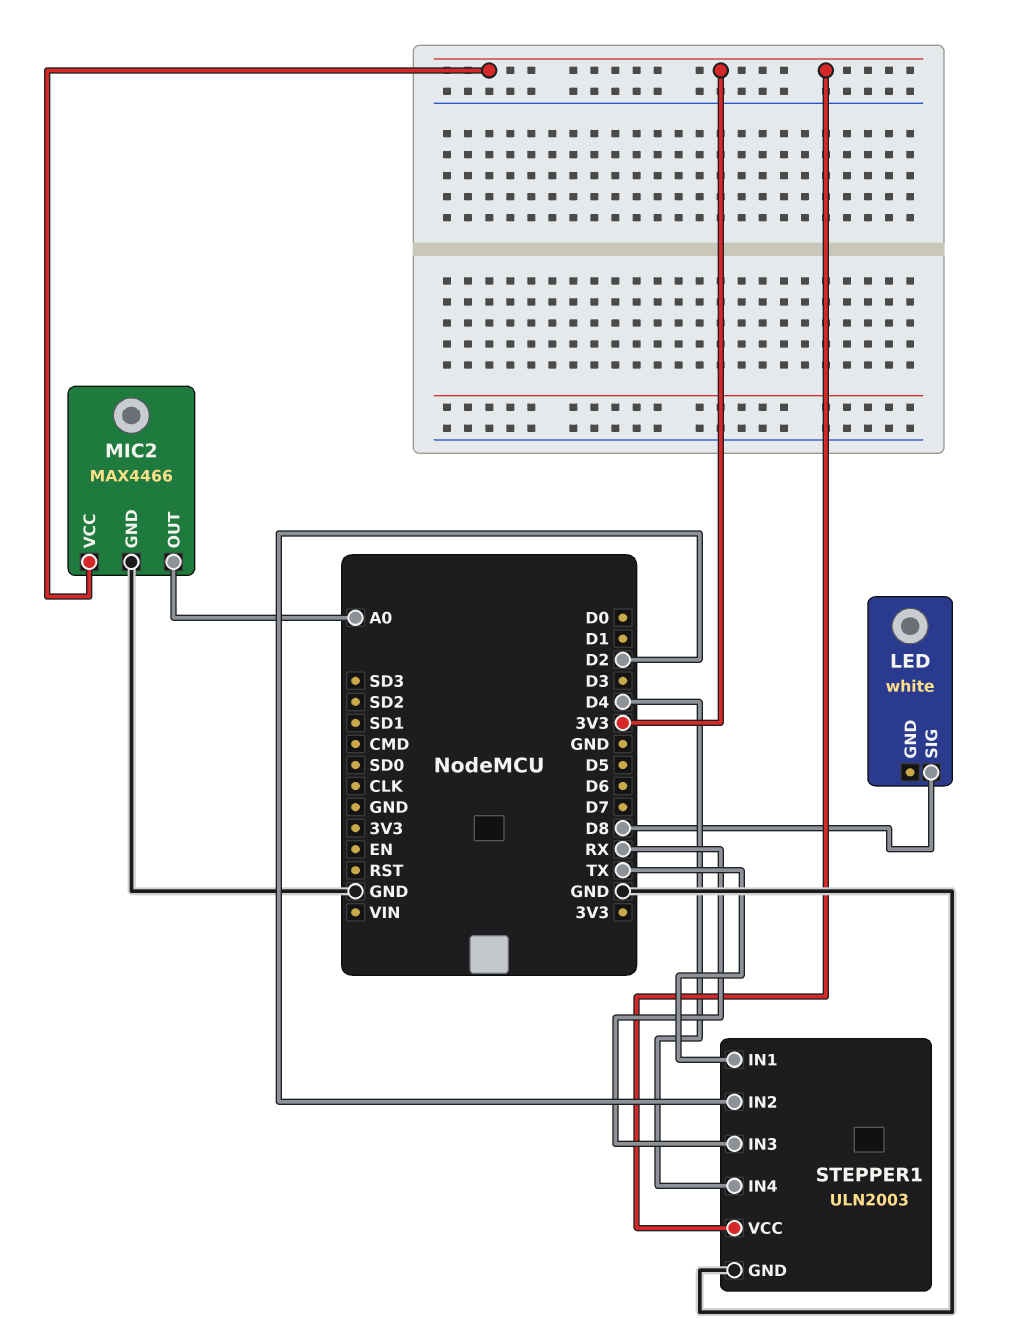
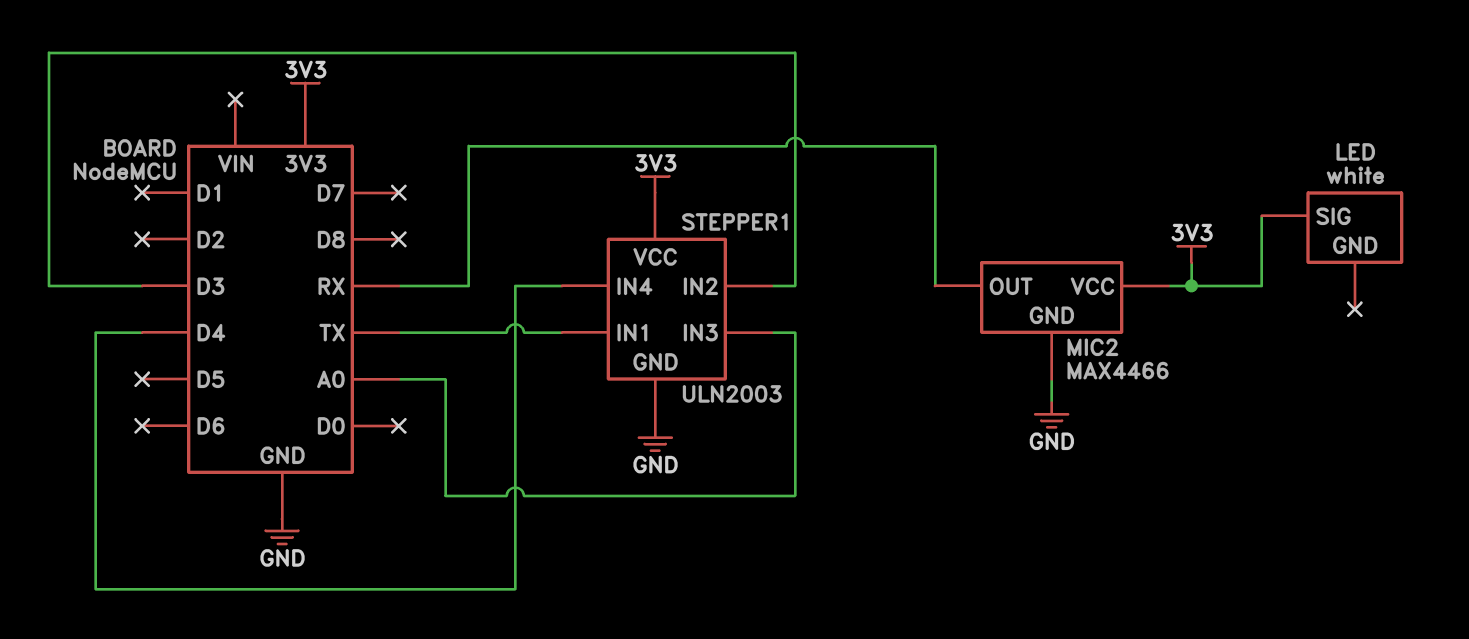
LED pin SIG: D8 -> 3V3
MIC2 pin OUT: A0 -> RX
STEPPER1 pin IN2: D2 -> D3
STEPPER1 pin IN3: RX -> A0

